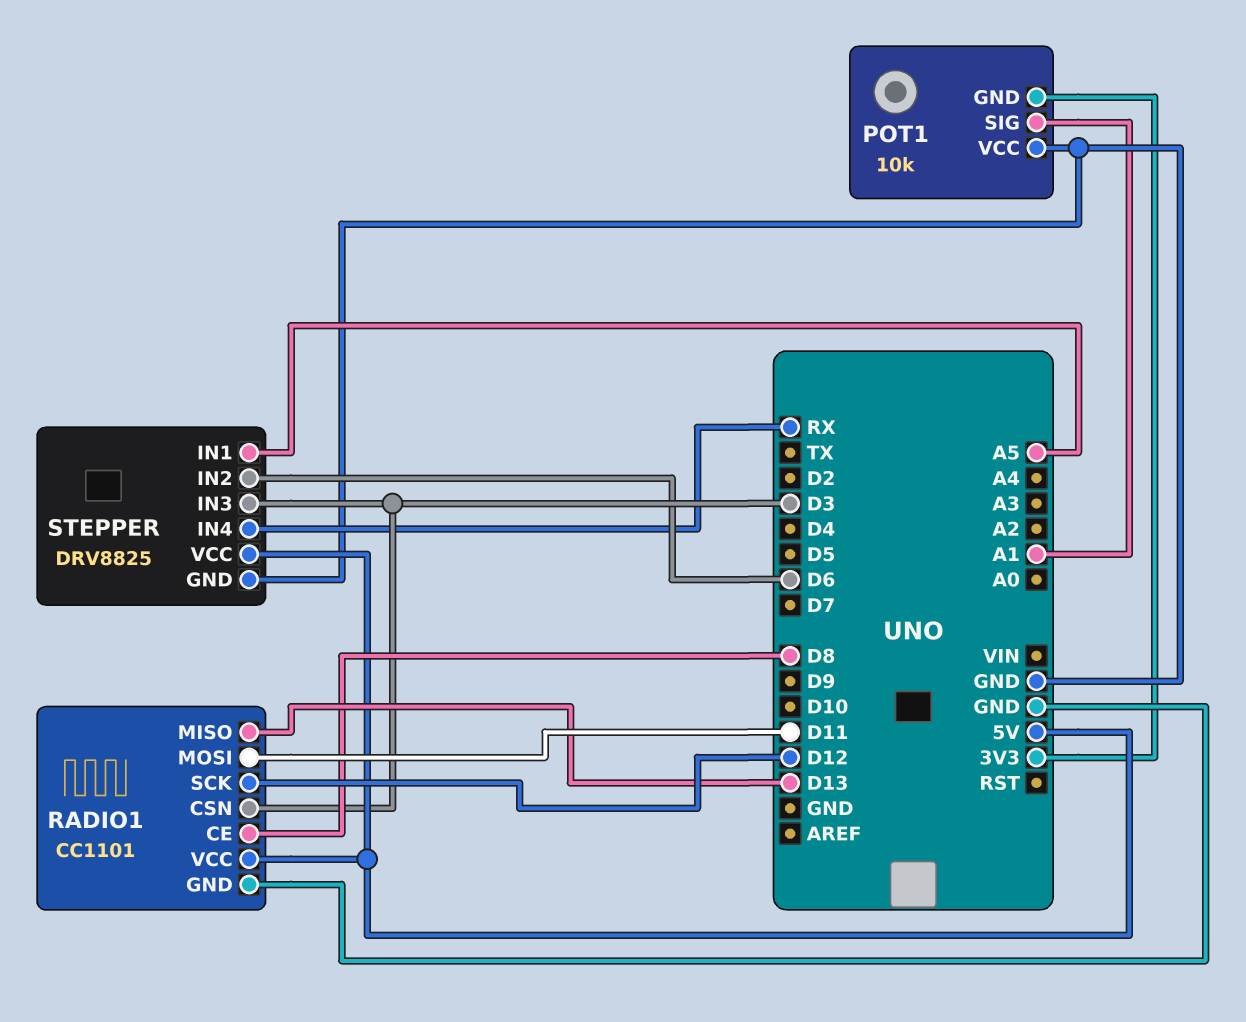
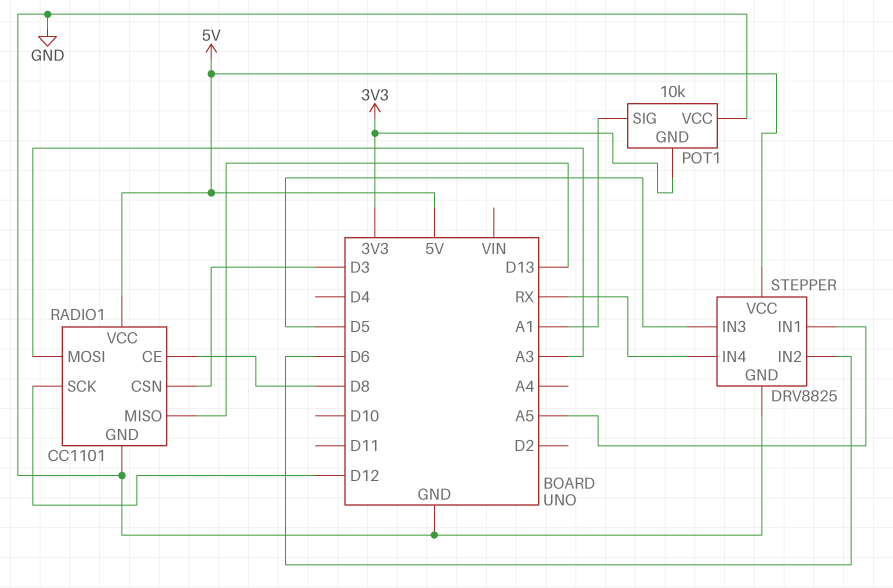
RADIO1 pin MOSI: D11 -> A3
STEPPER pin IN3: D3 -> D5

